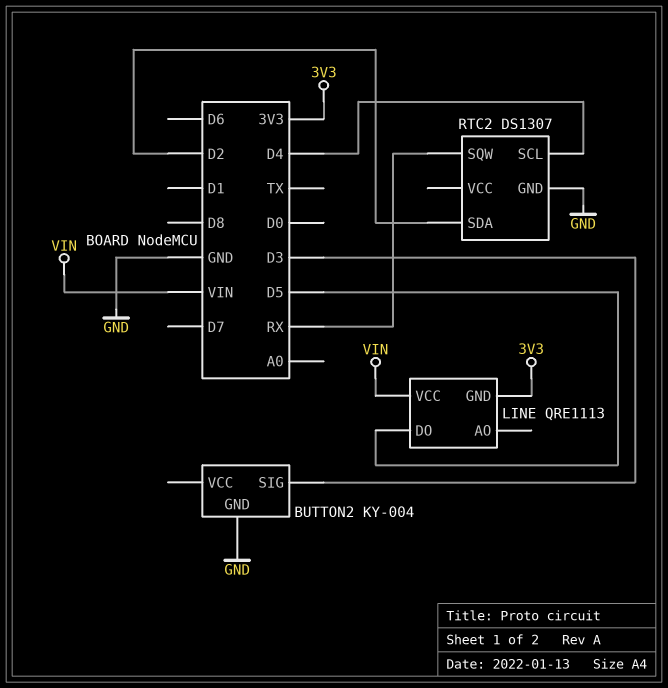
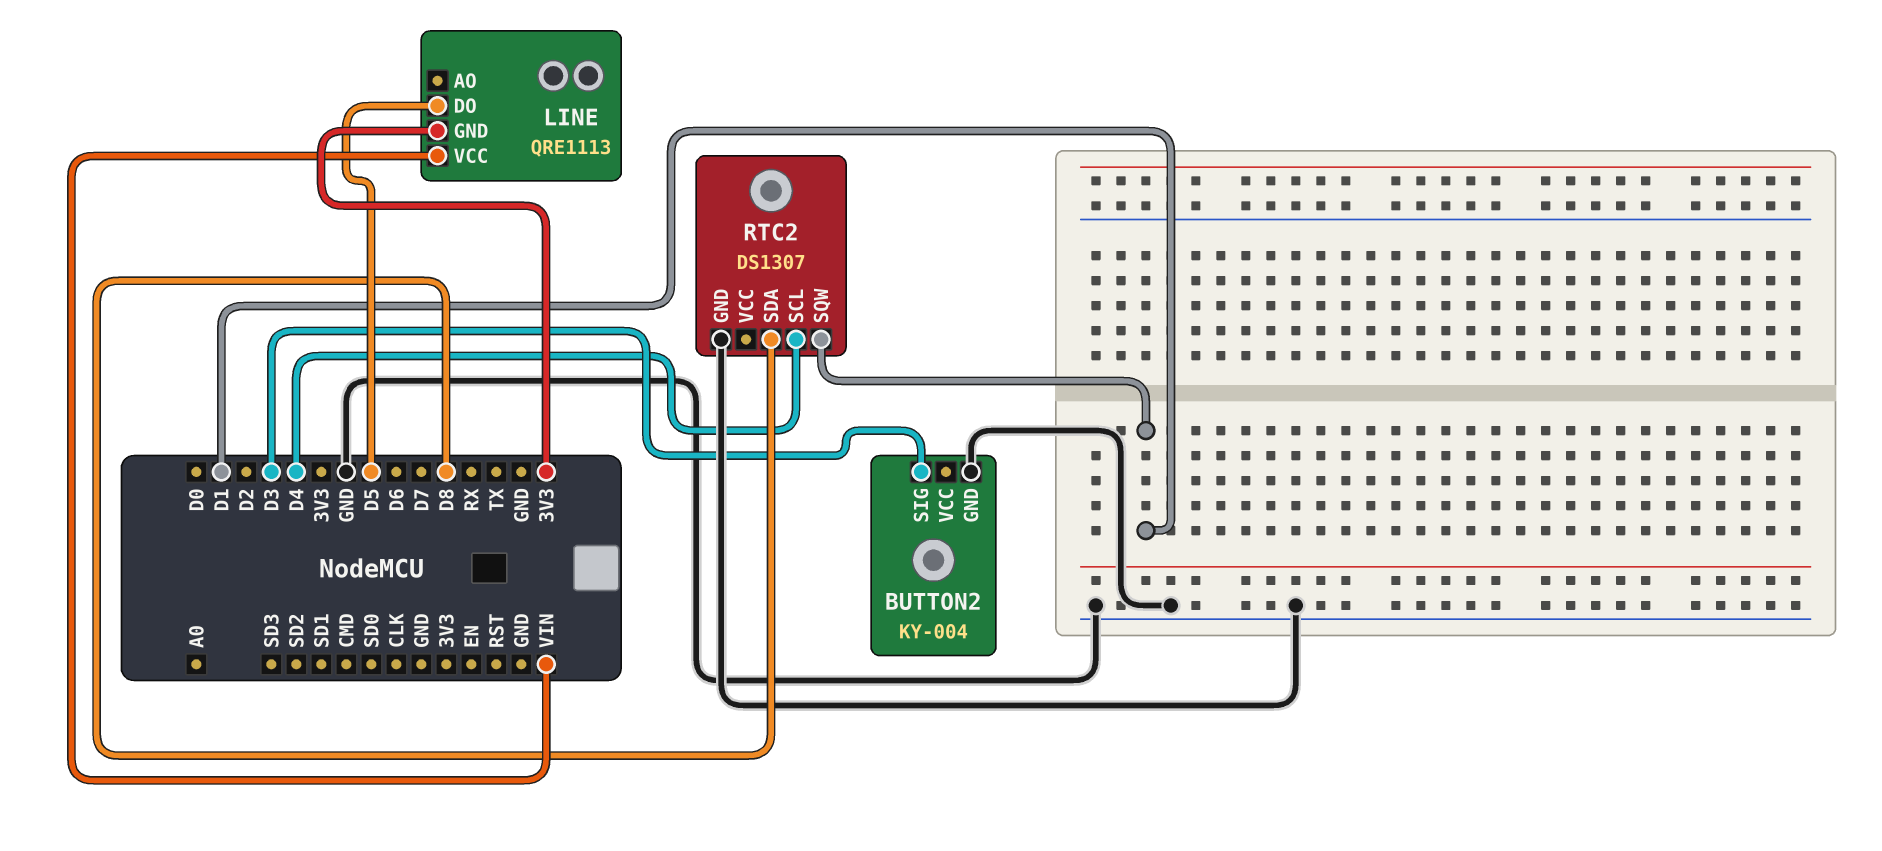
RTC2 pin SDA: D2 -> D8
RTC2 pin SQW: RX -> D1

